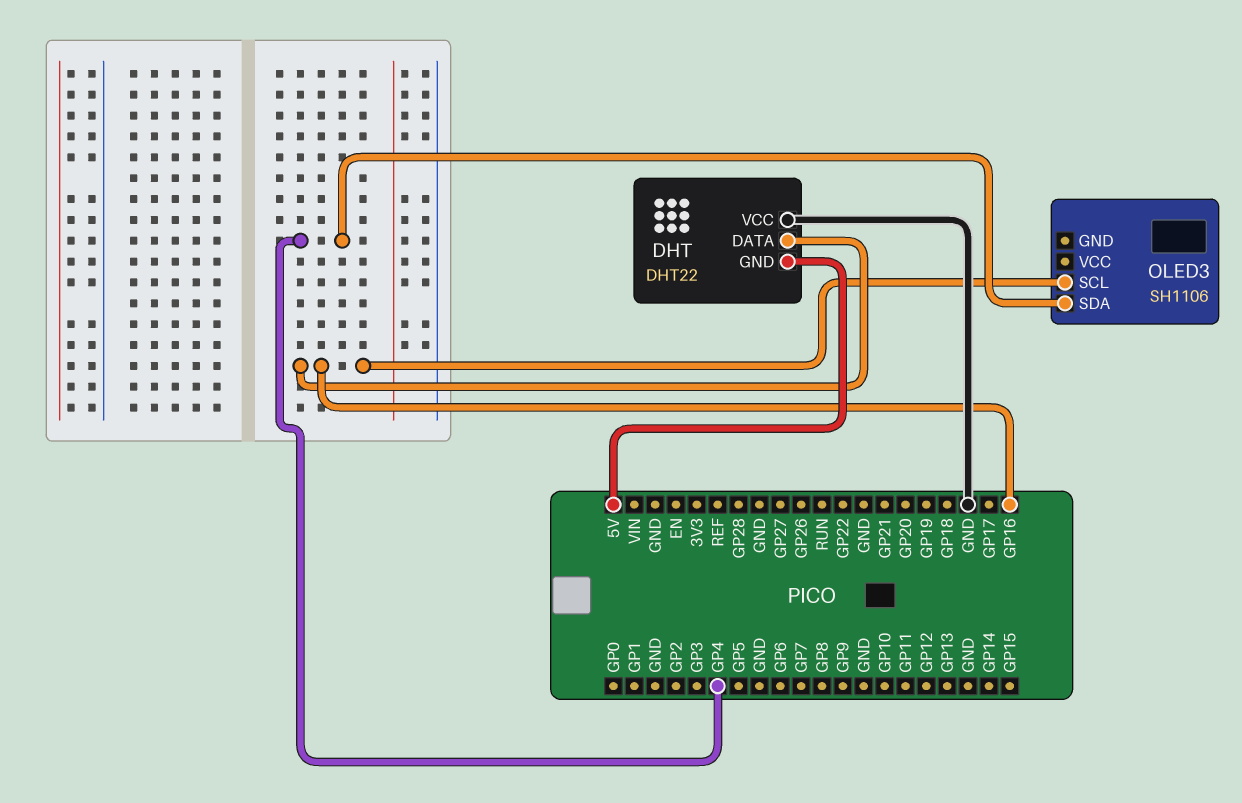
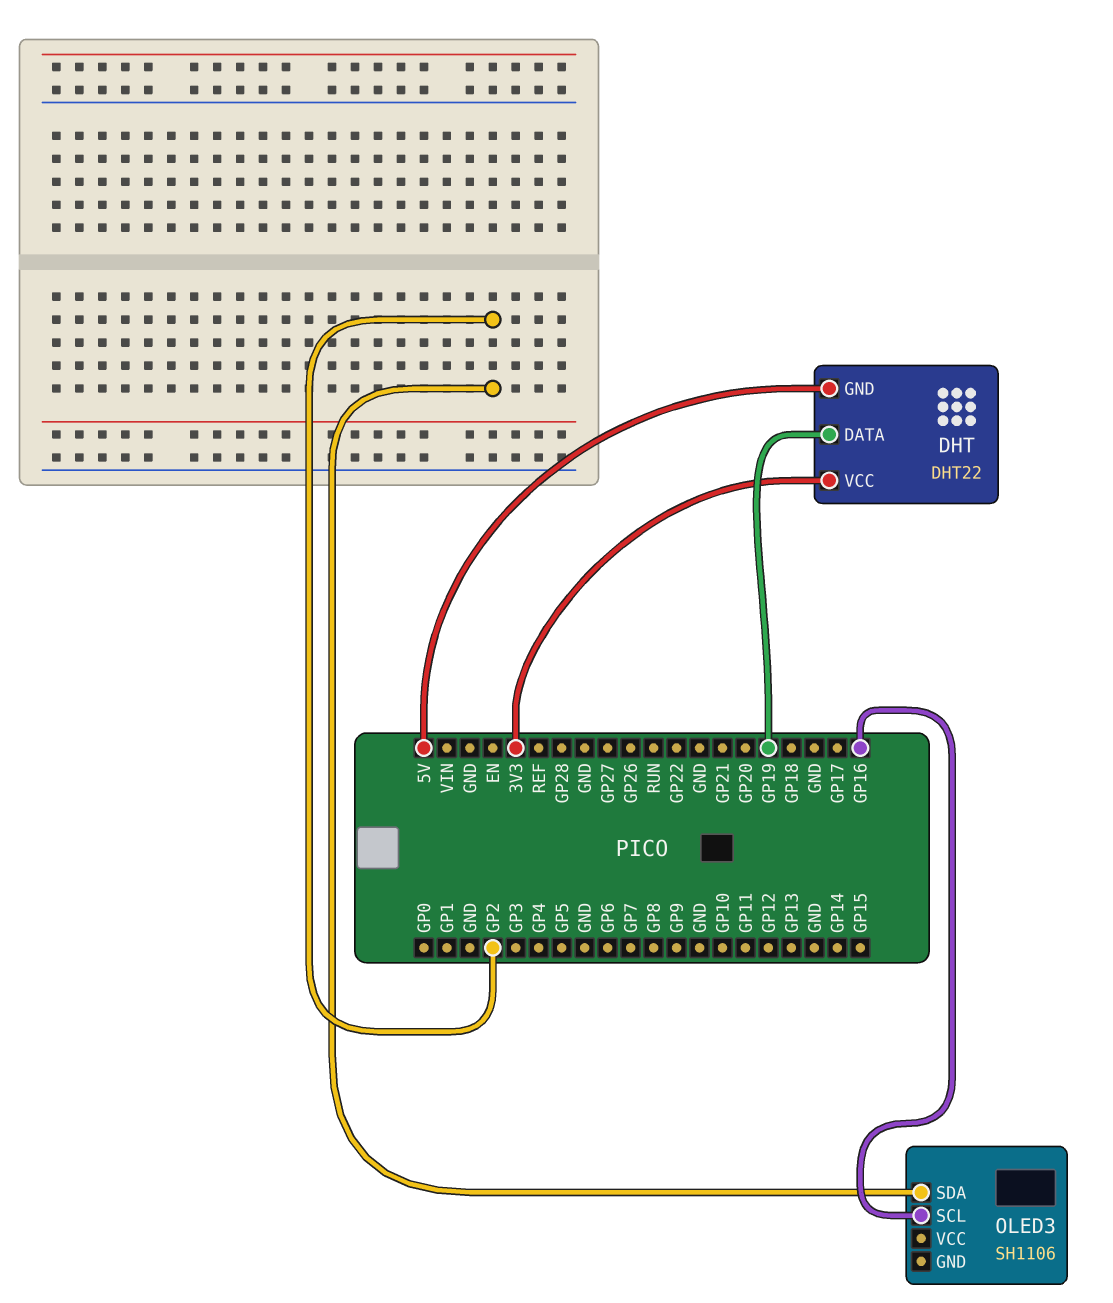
DHT pin DATA: GP16 -> GP19
DHT pin VCC: GND -> 3V3
OLED3 pin SDA: GP4 -> GP2

